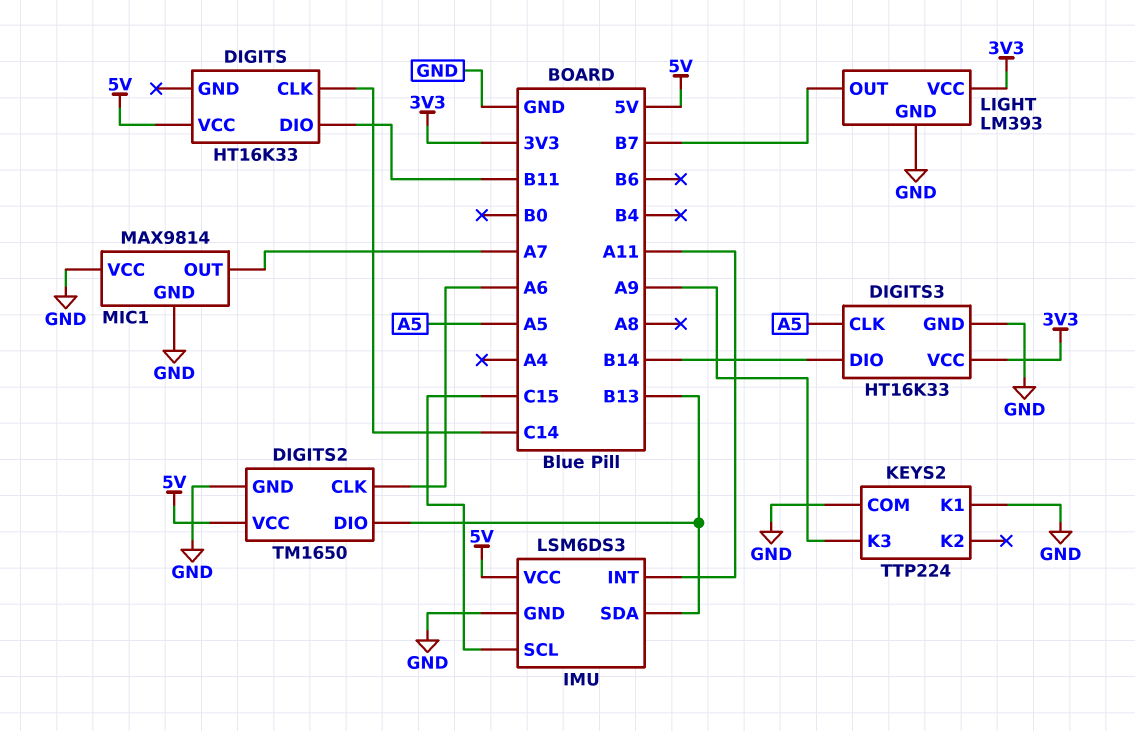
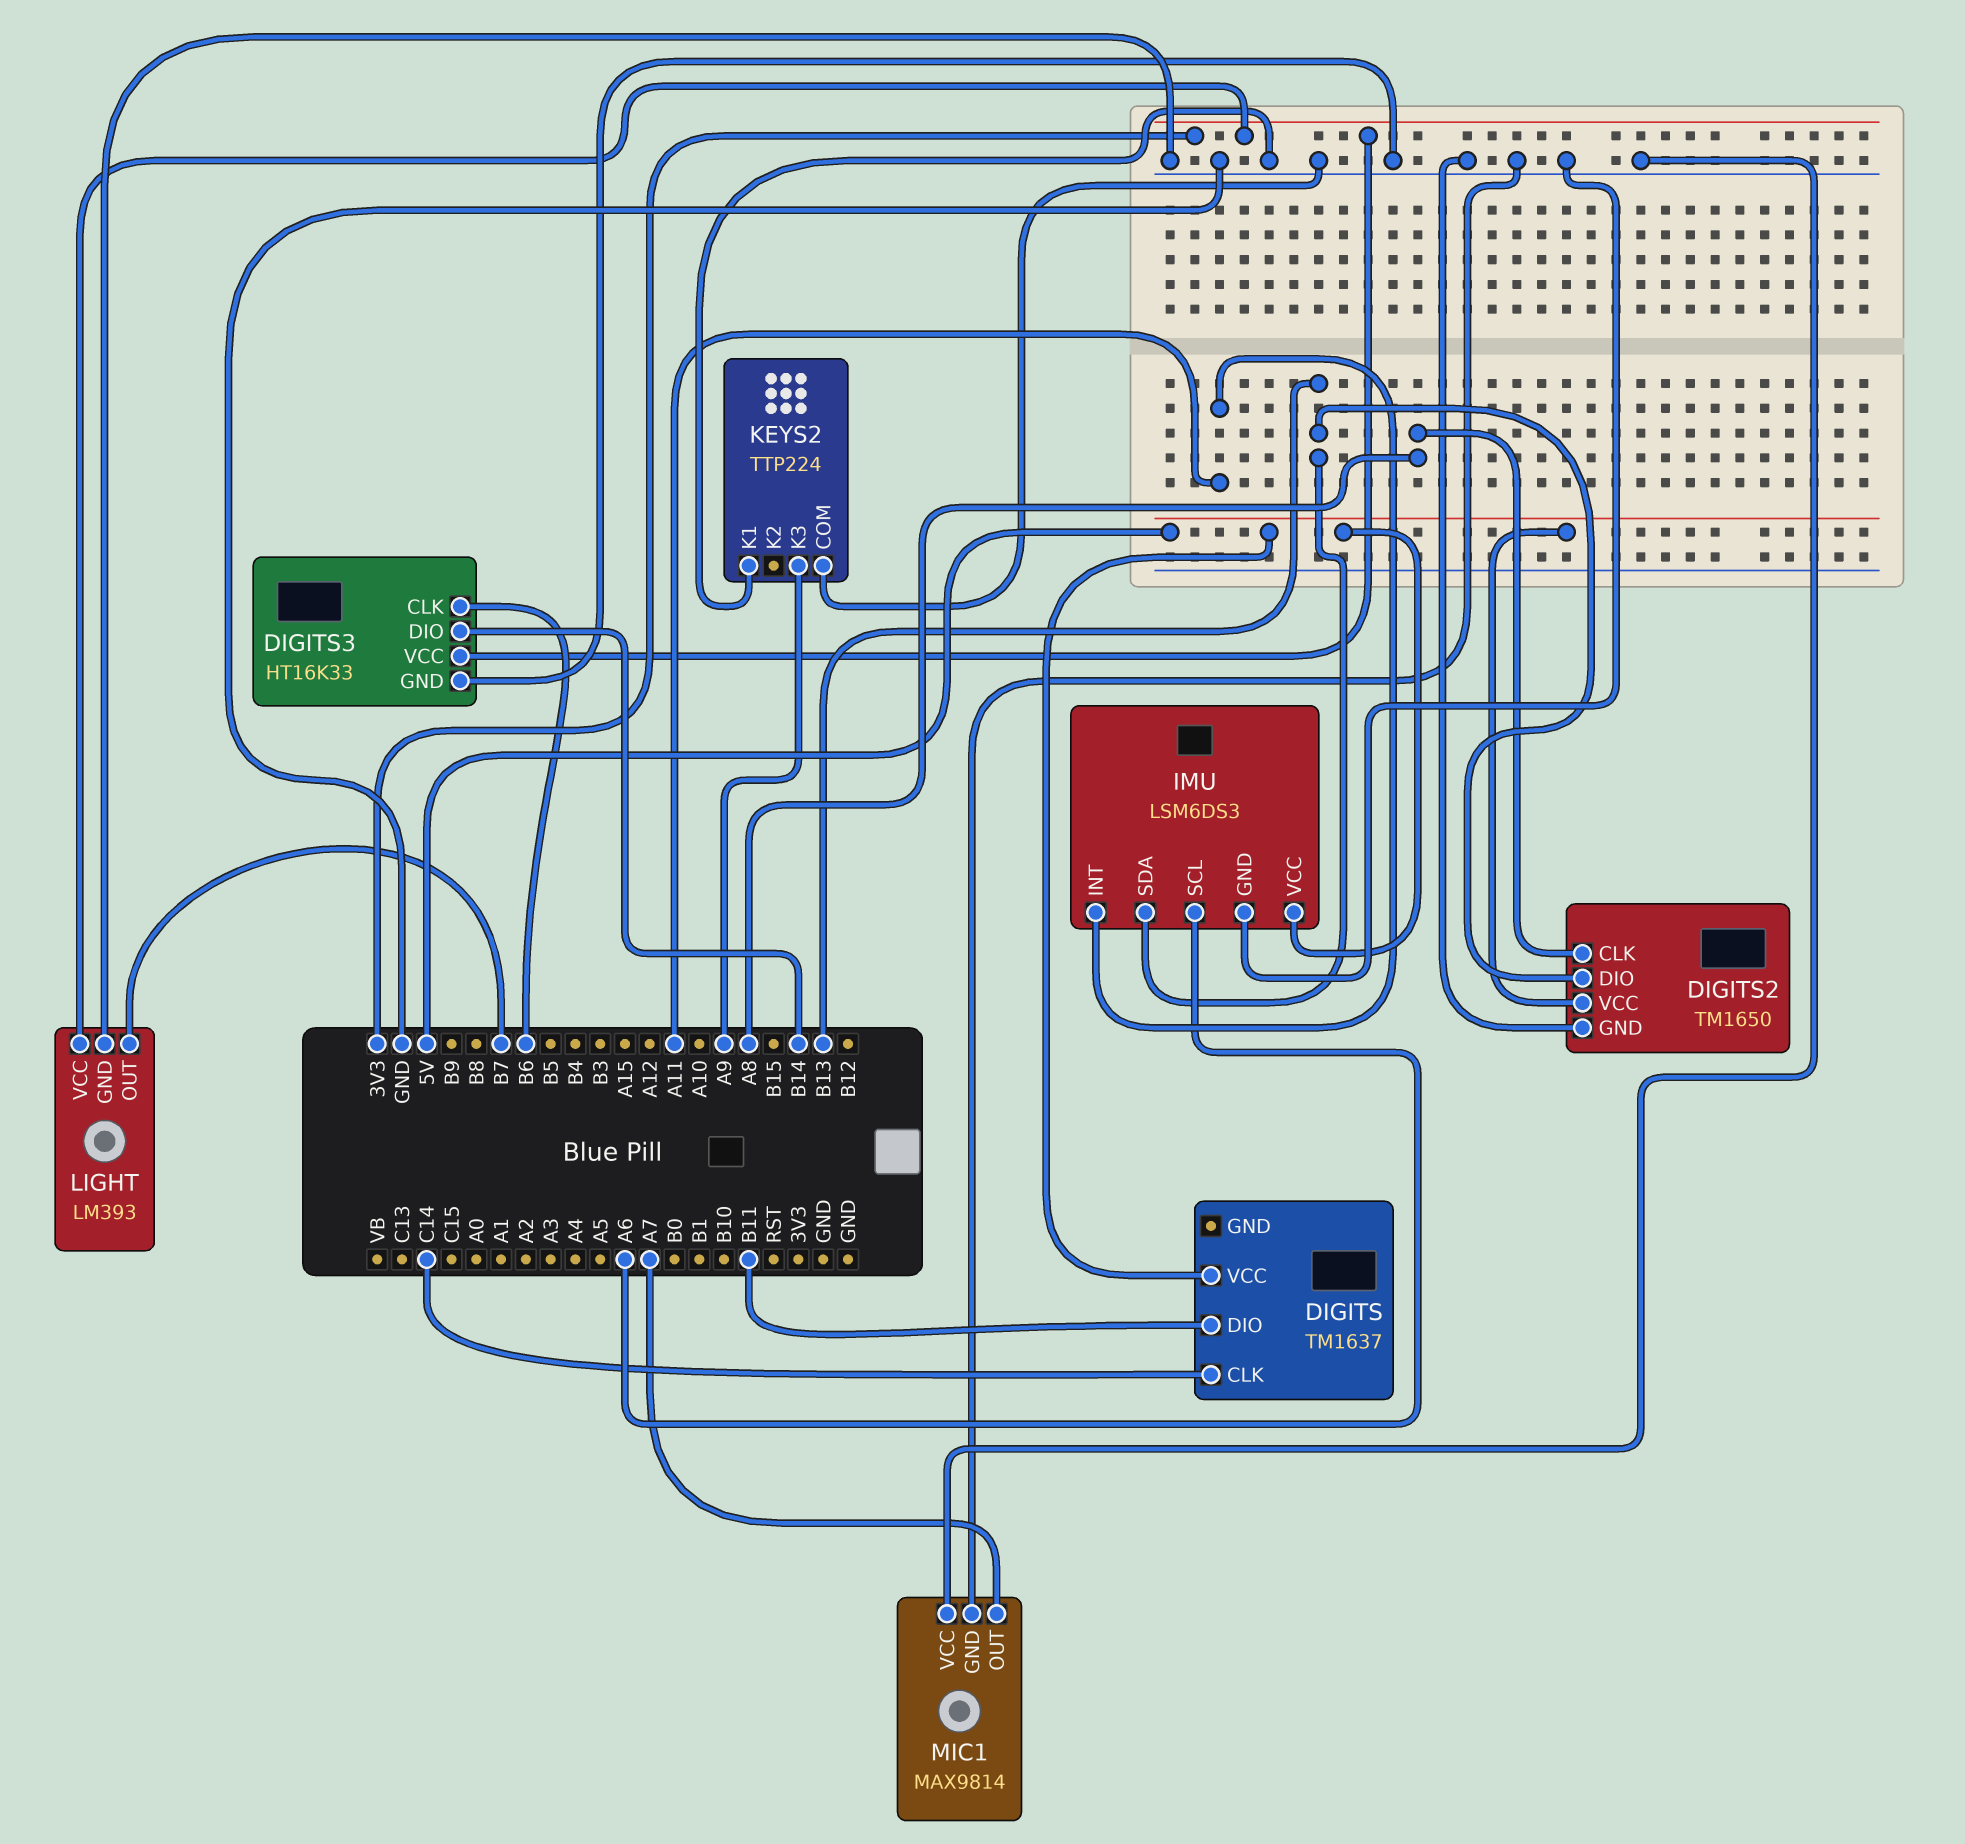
DIGITS: HT16K33 -> TM1637
DIGITS2 pin CLK: A6 -> A8
DIGITS3 pin CLK: A5 -> B6
IMU pin SCL: C15 -> A6

